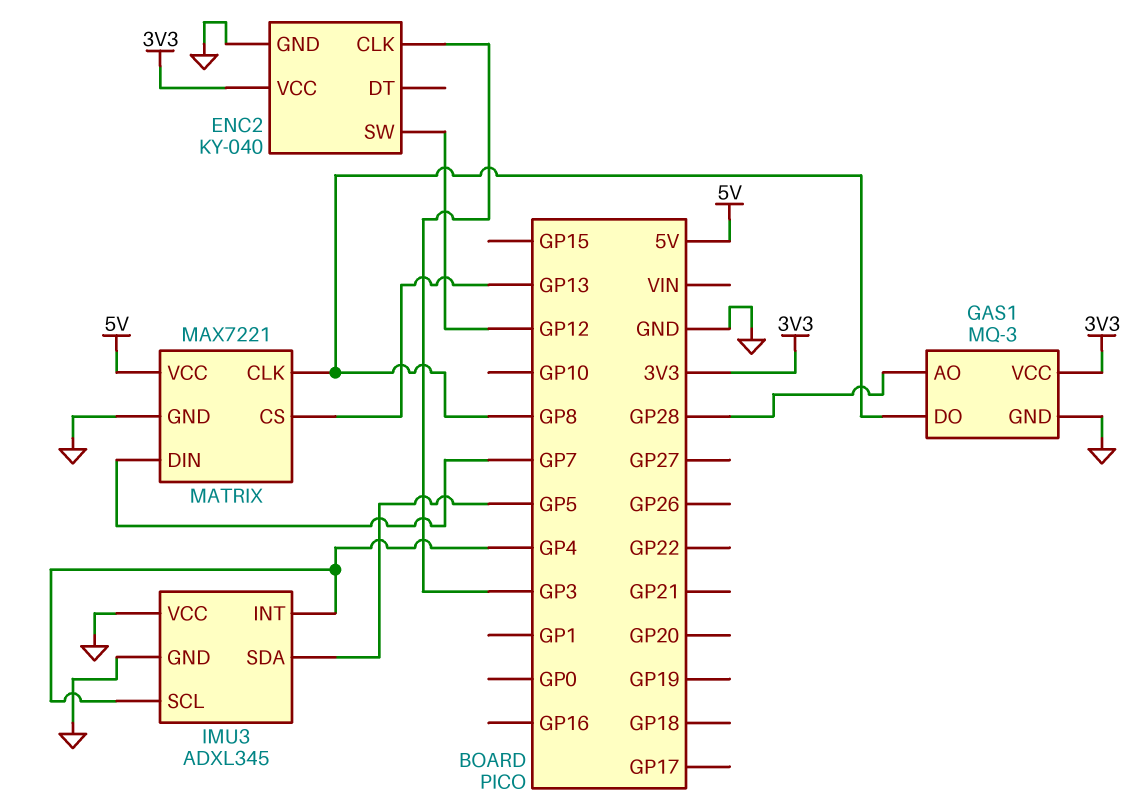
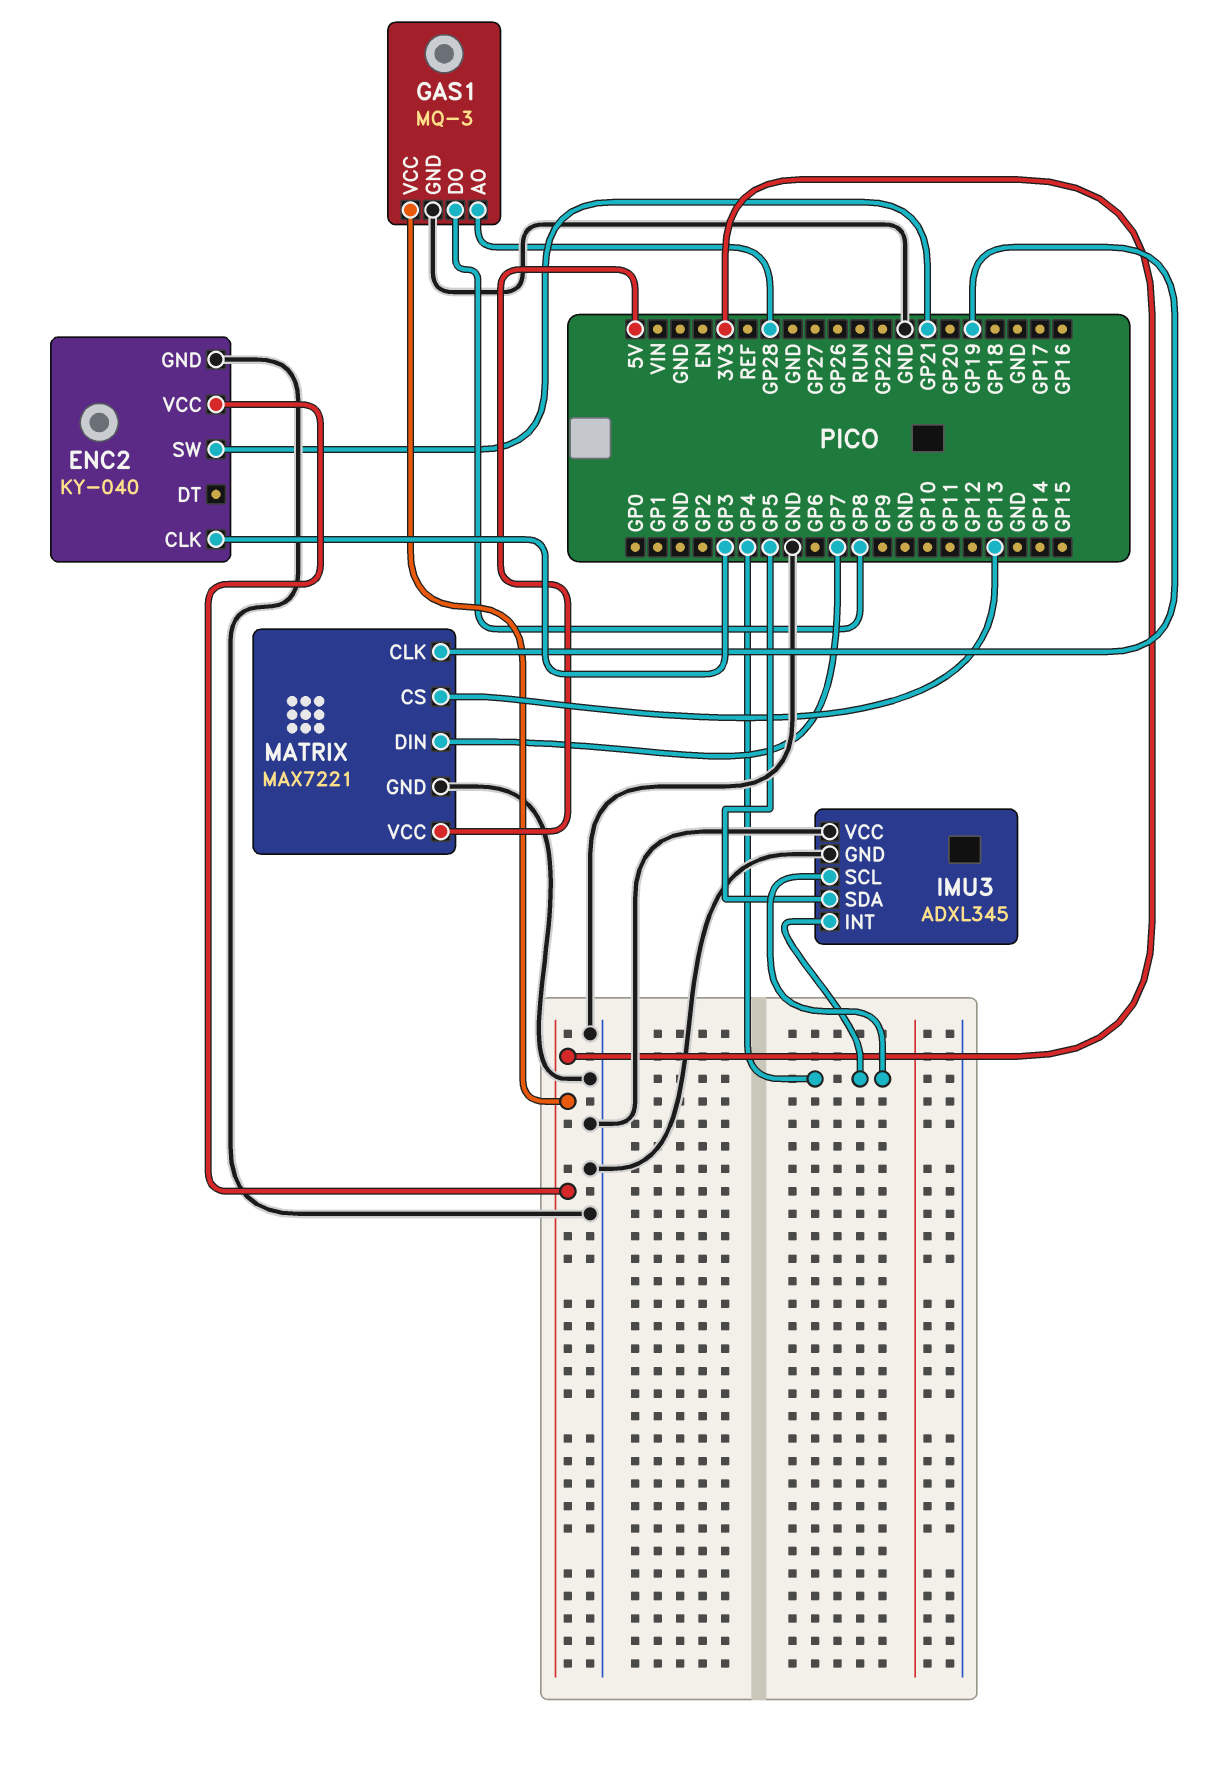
ENC2 pin SW: GP12 -> GP21
MATRIX pin CLK: GP8 -> GP19

